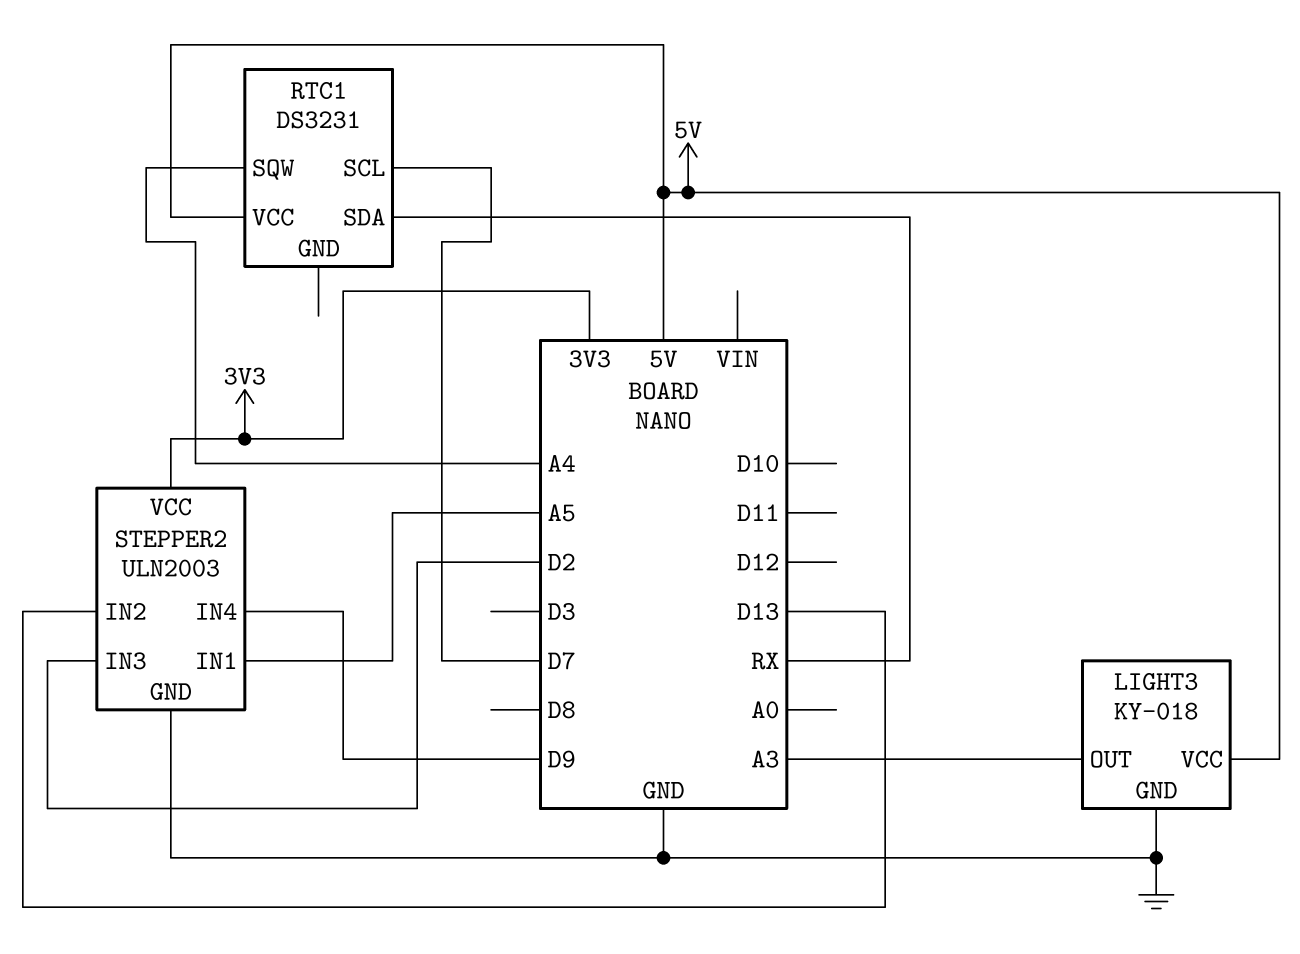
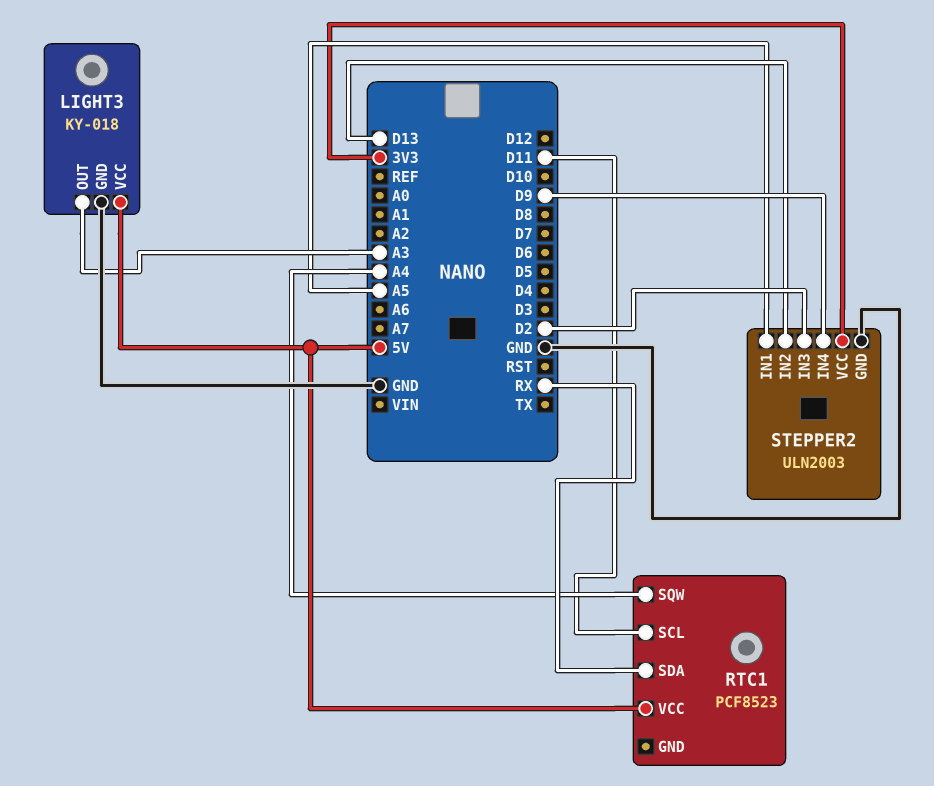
RTC1: DS3231 -> PCF8523
RTC1 pin SCL: D7 -> D11

